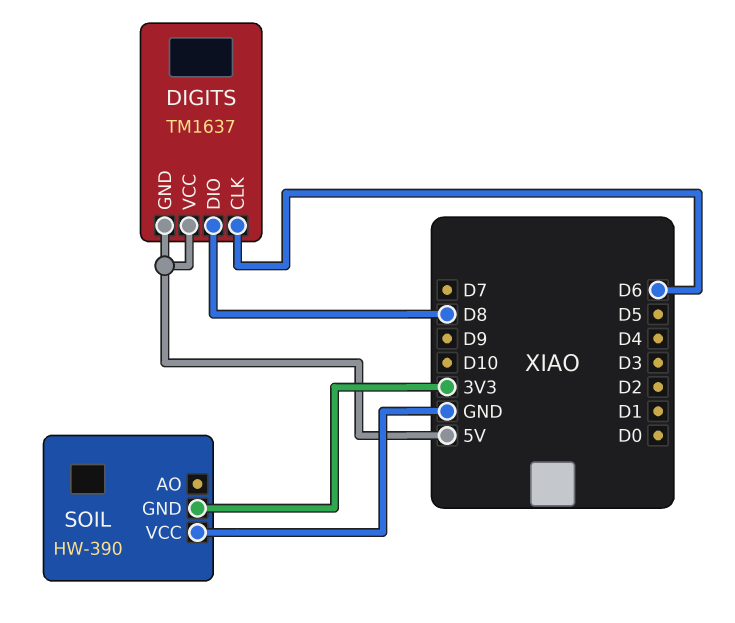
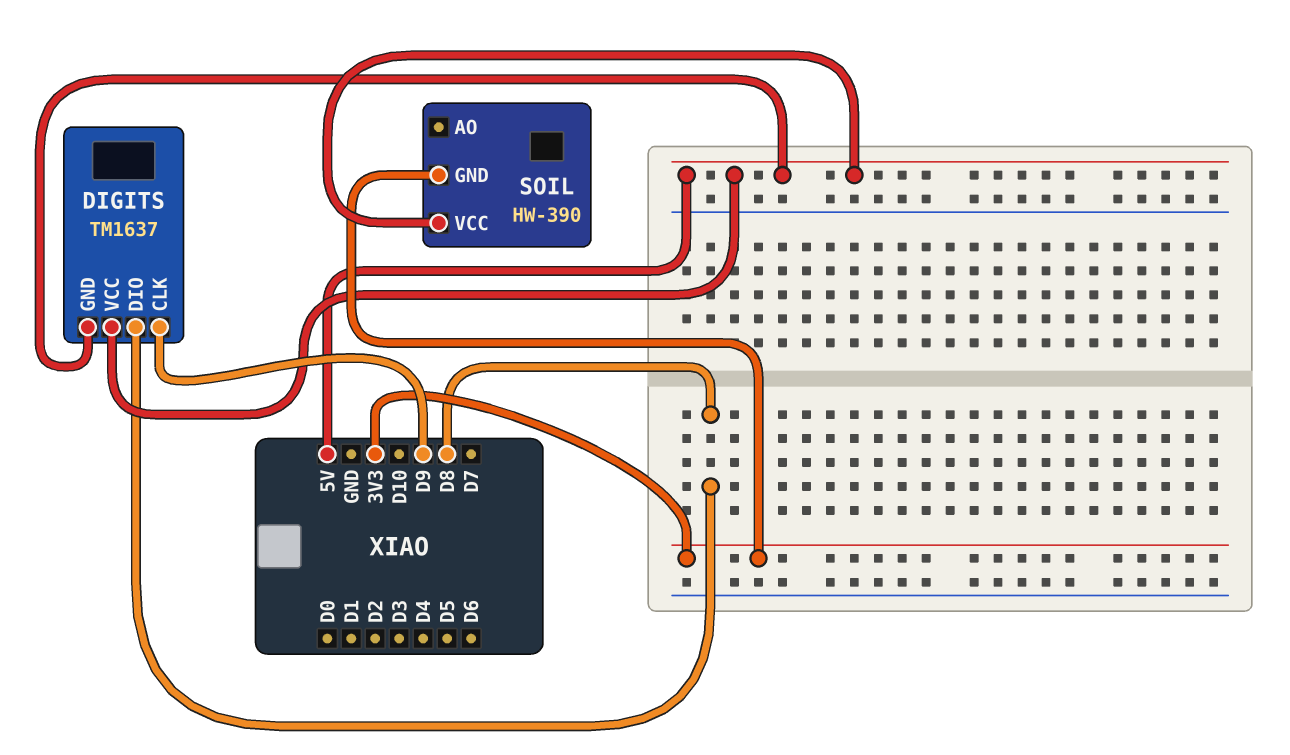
DIGITS pin CLK: D6 -> D9
SOIL pin VCC: GND -> 5V

